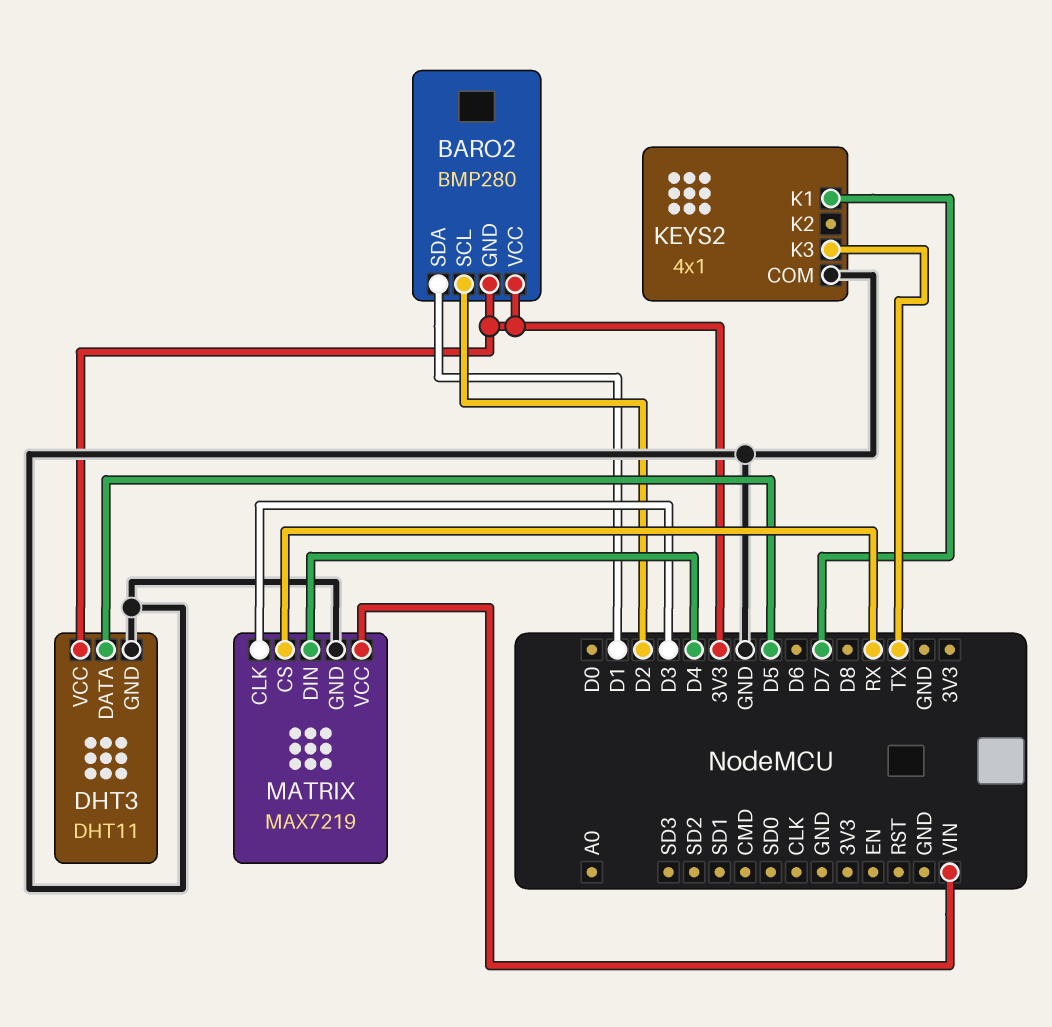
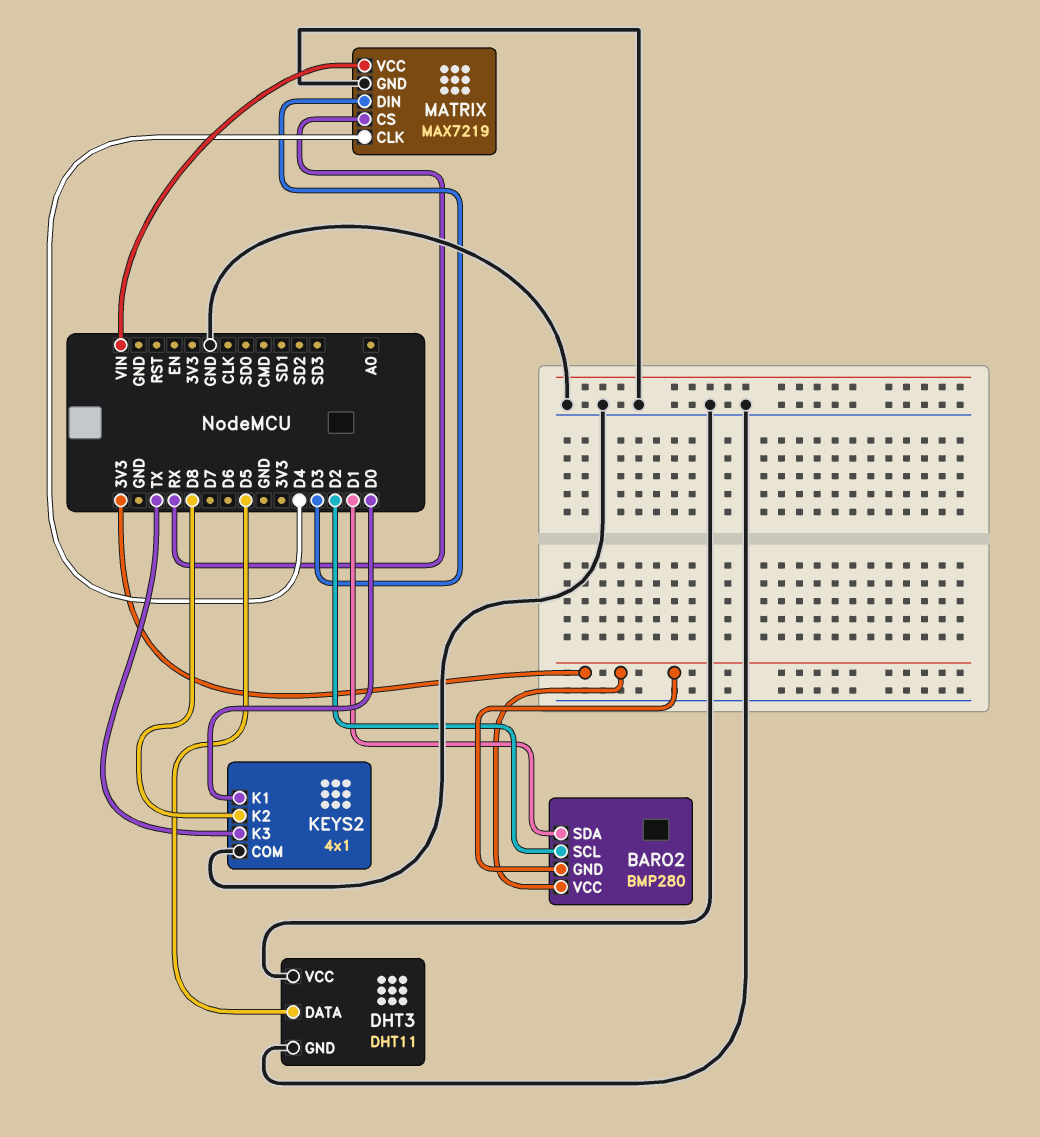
DHT3 pin VCC: 3V3 -> GND
KEYS2 pin K1: D7 -> D0
KEYS2 pin K2: none -> D8
MATRIX pin CLK: D3 -> D4
MATRIX pin DIN: D4 -> D3

